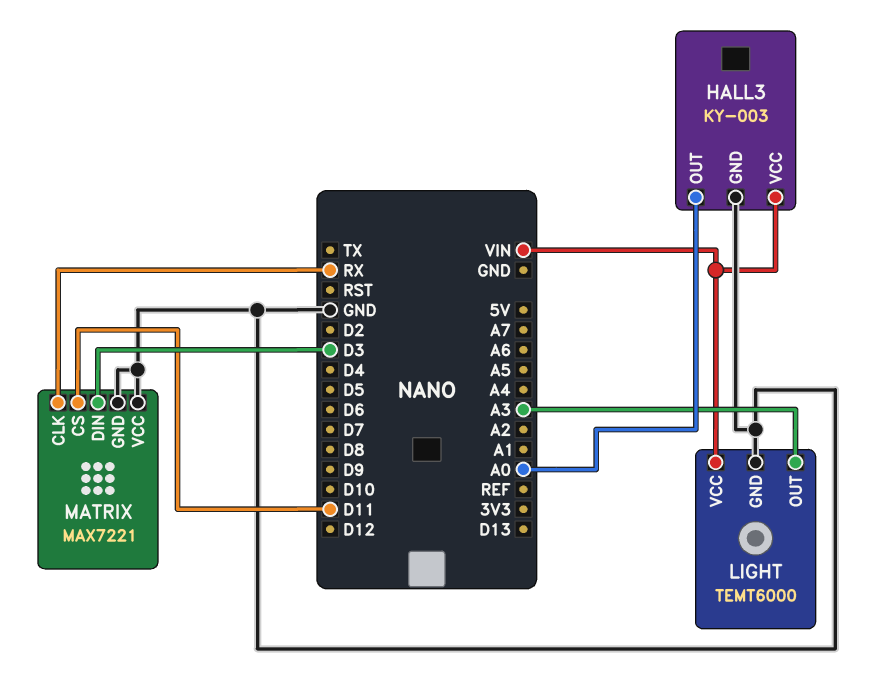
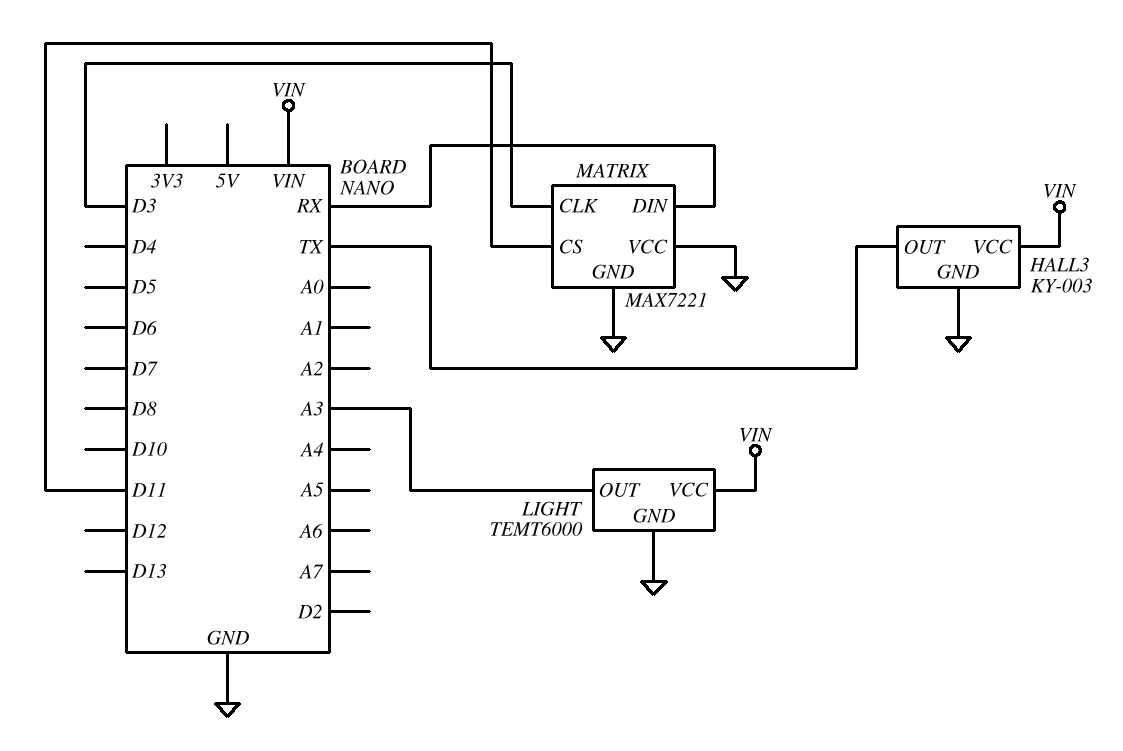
HALL3 pin OUT: A0 -> TX
MATRIX pin CLK: RX -> D3
MATRIX pin DIN: D3 -> RX

